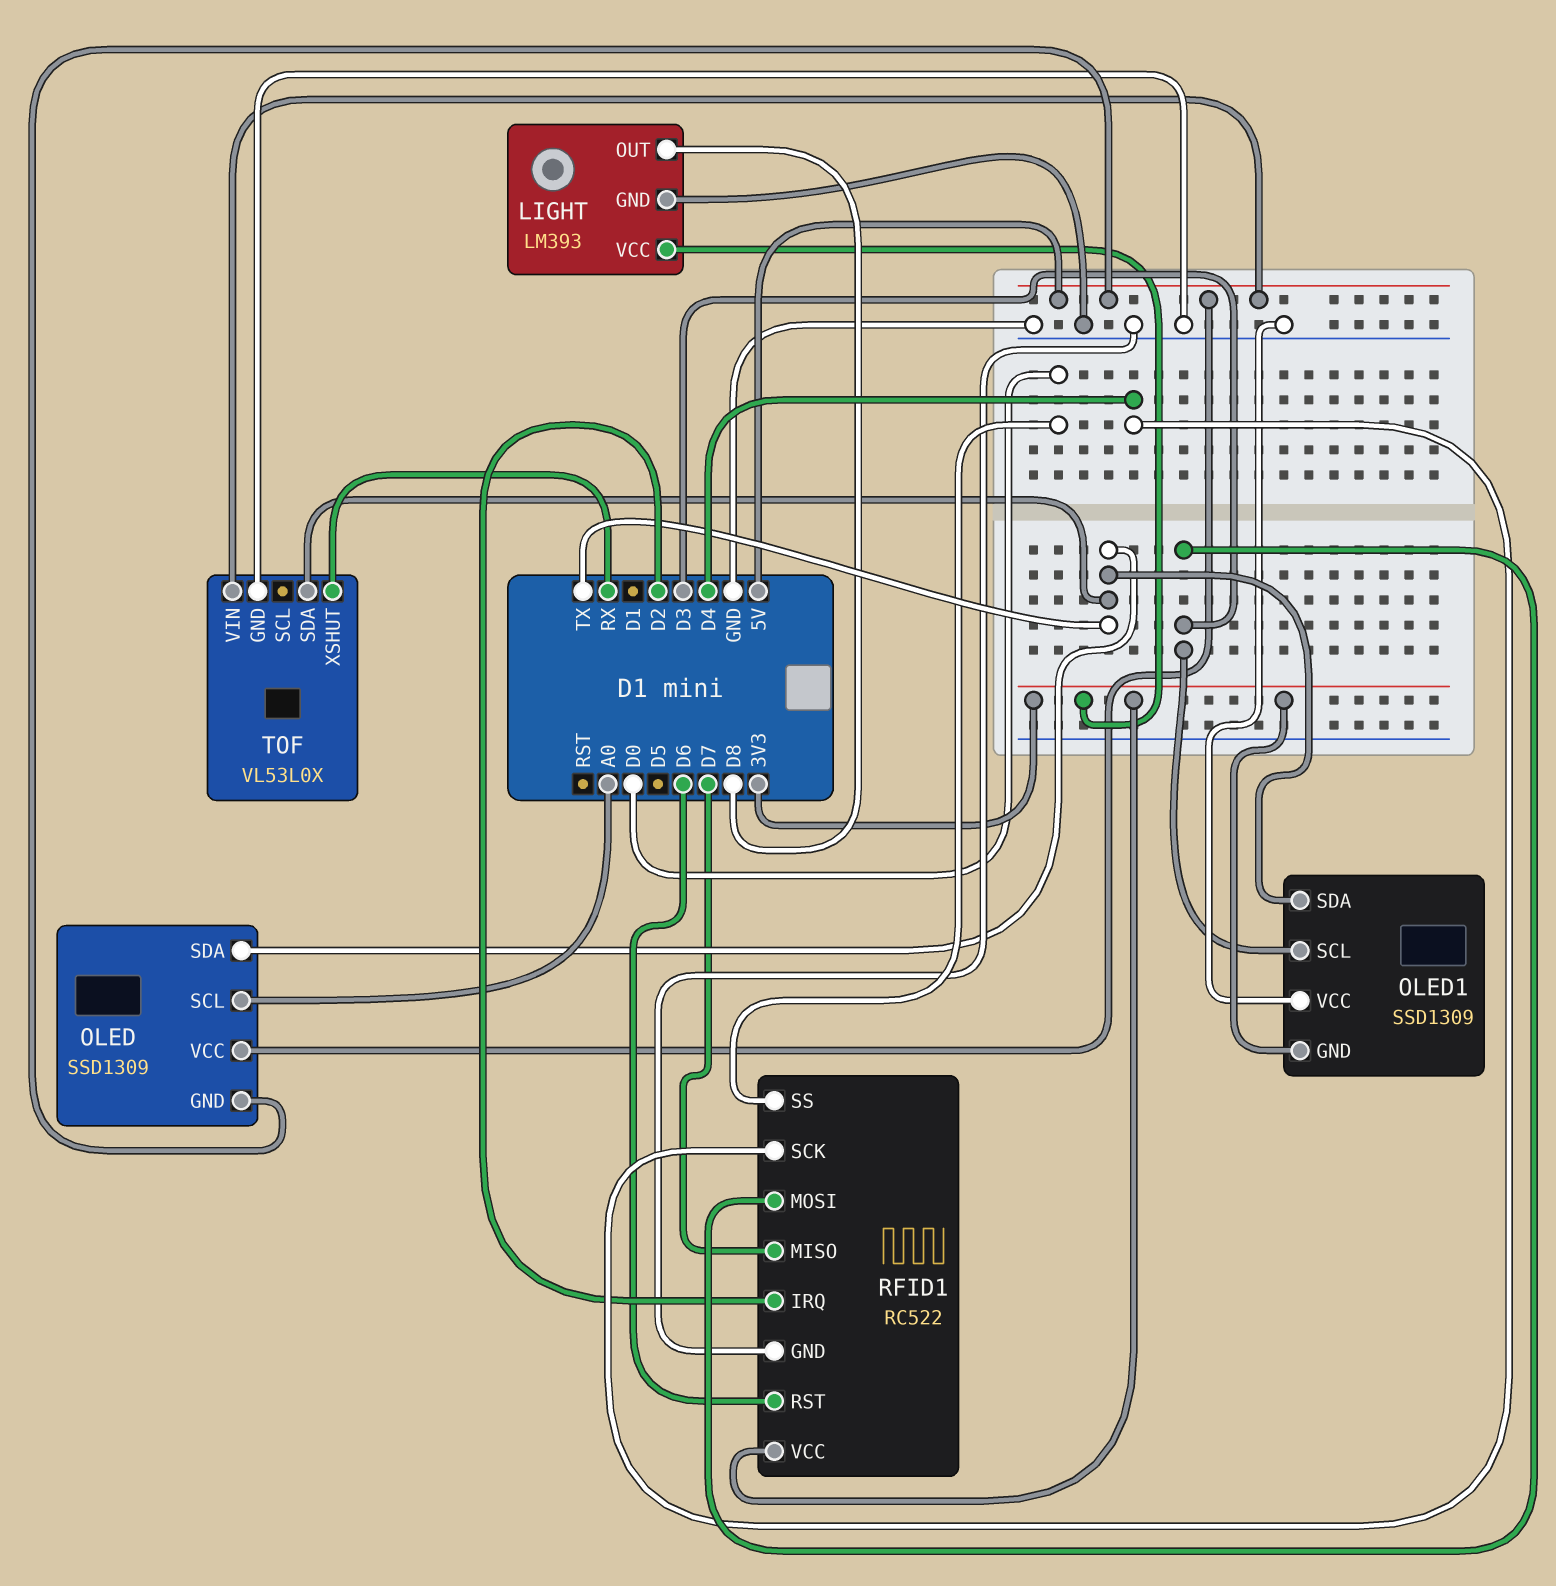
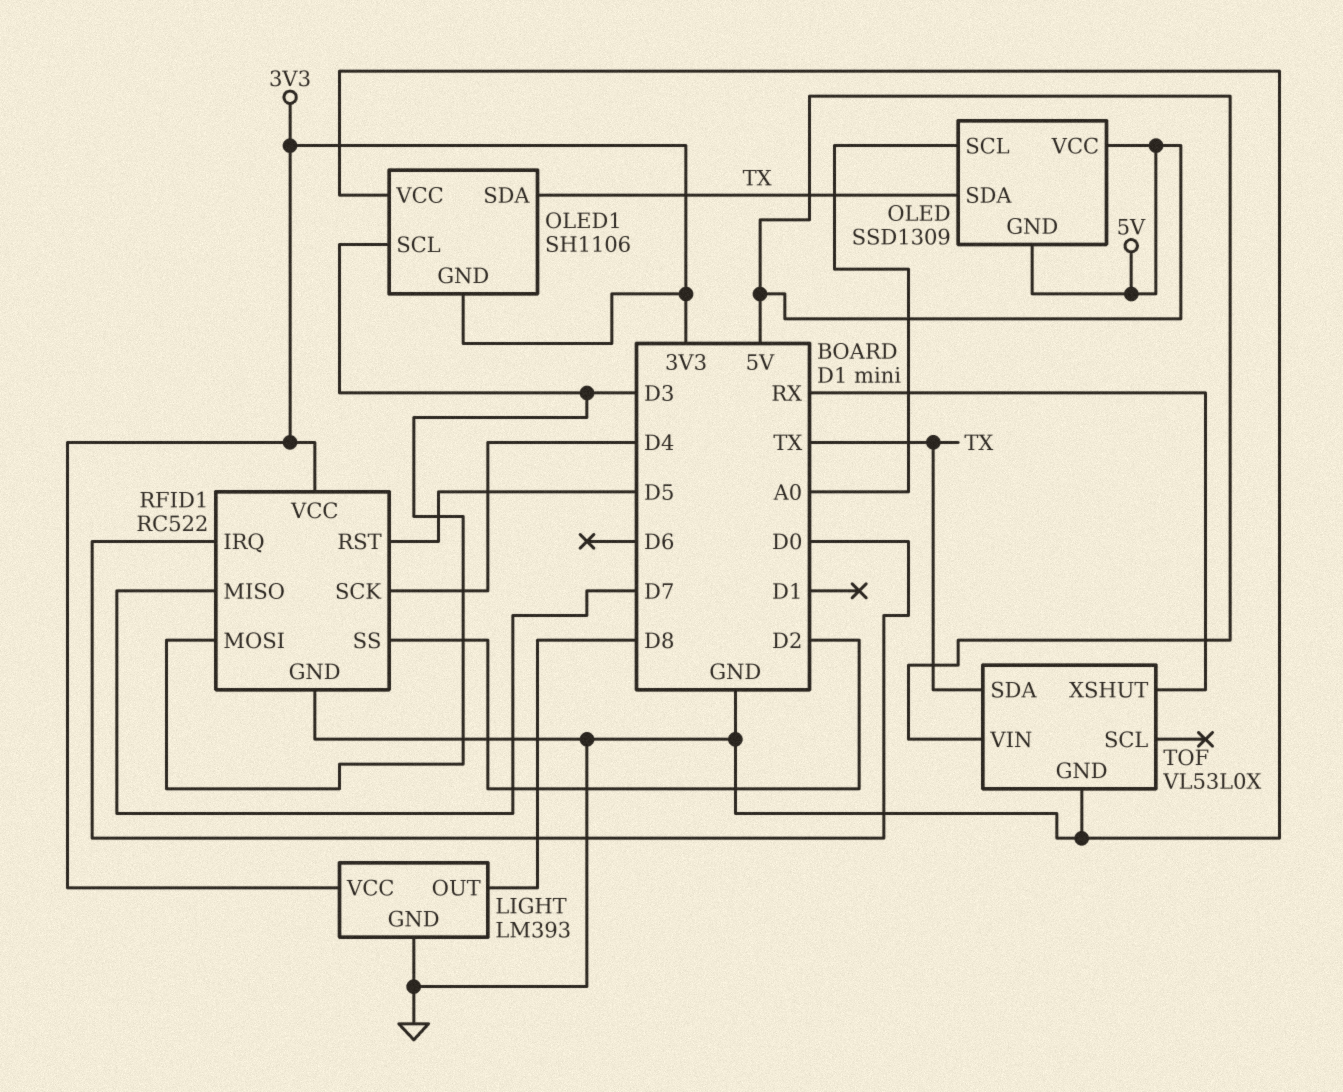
OLED1: SSD1309 -> SH1106
RFID1 pin IRQ: D2 -> D0
RFID1 pin RST: D6 -> D5
RFID1 pin SS: D0 -> D2

